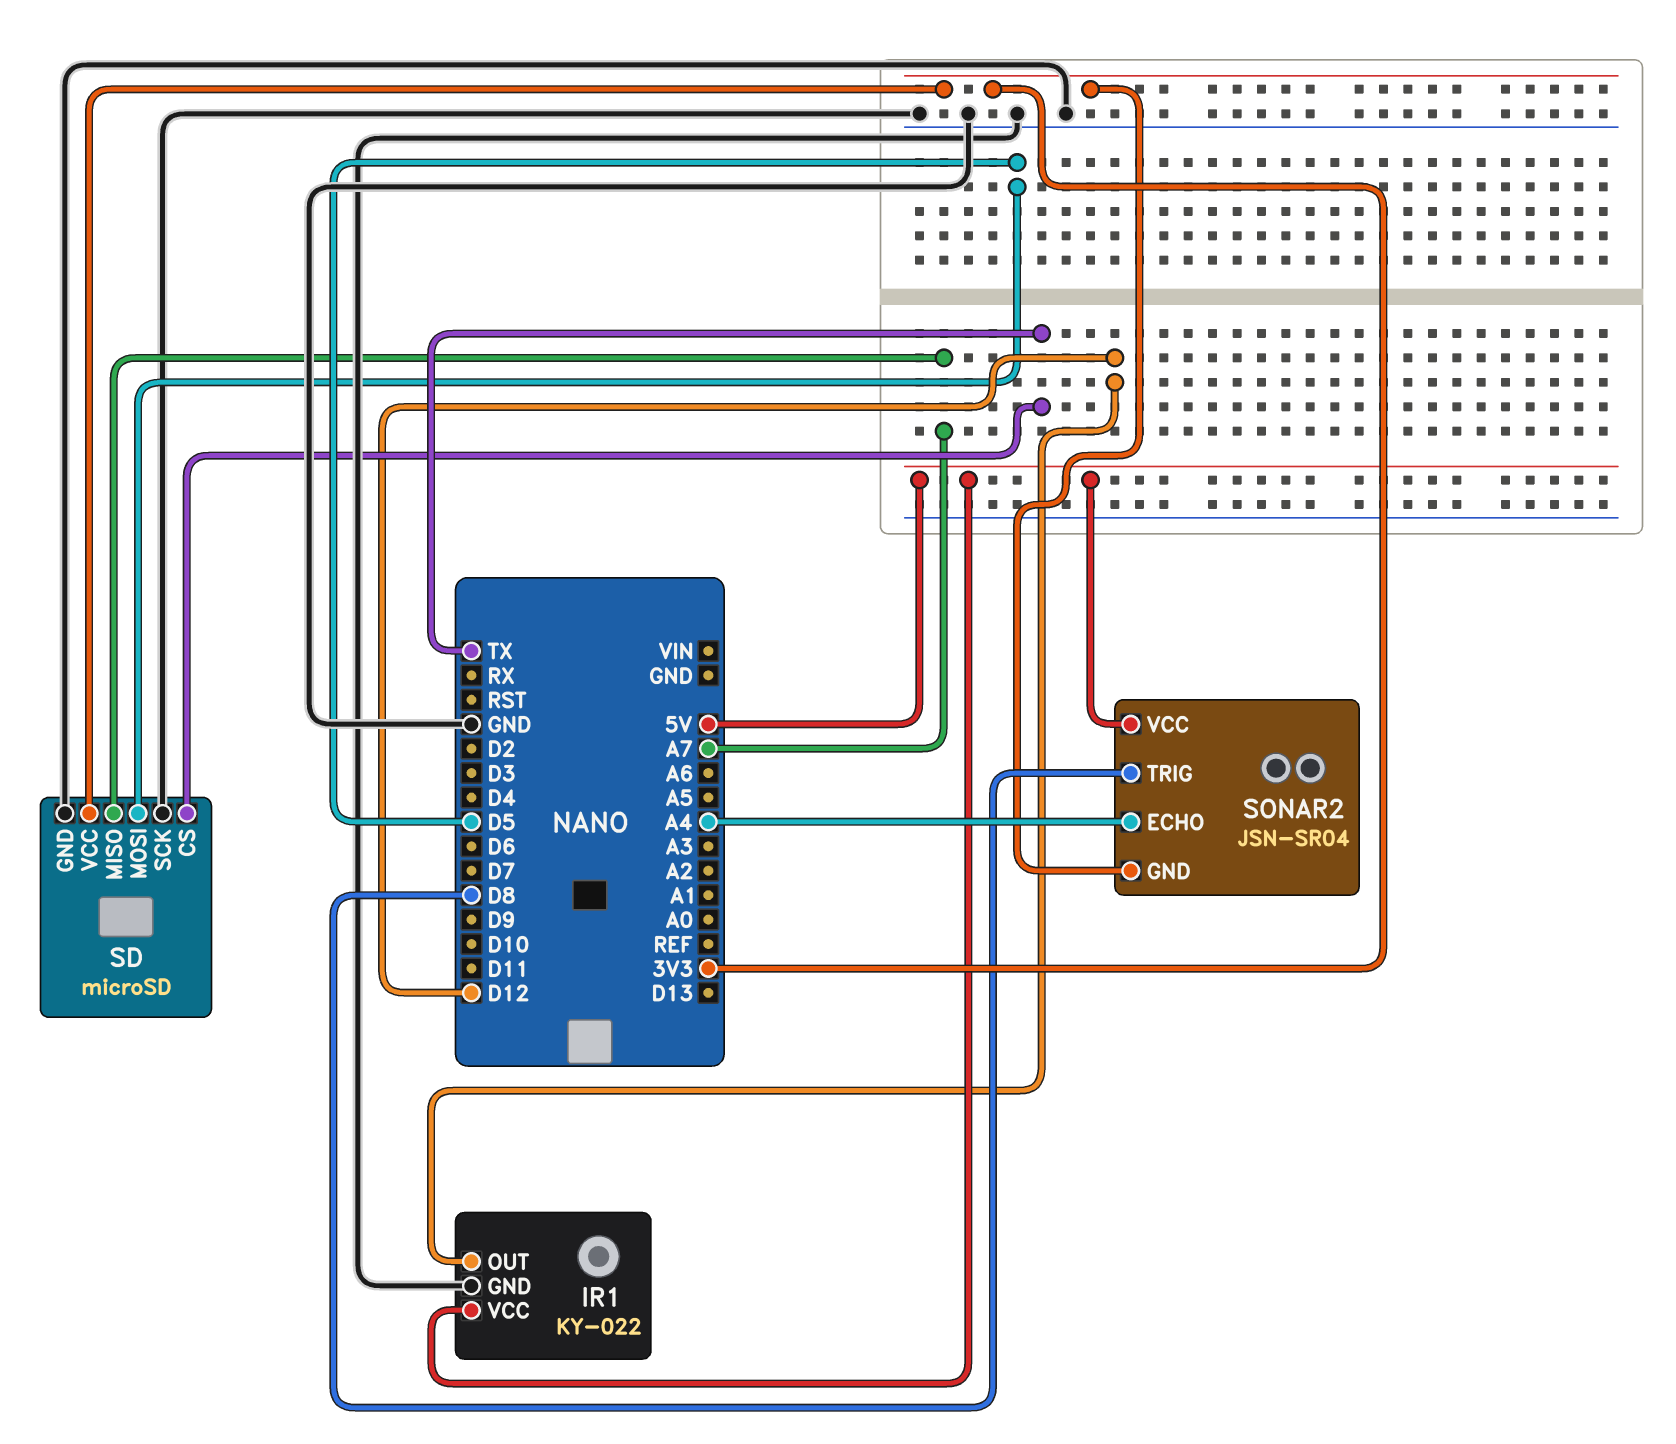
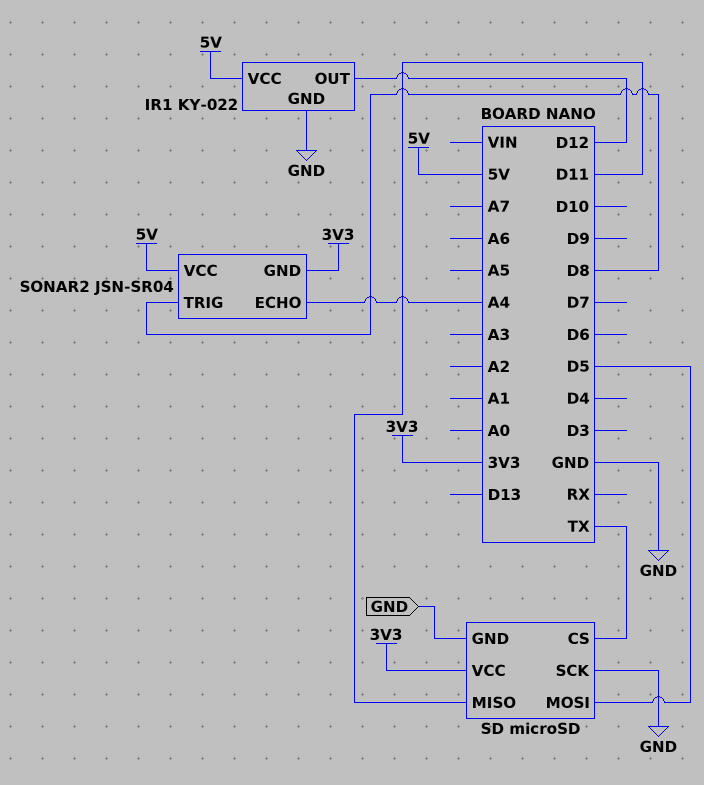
SD pin MISO: A7 -> D11

